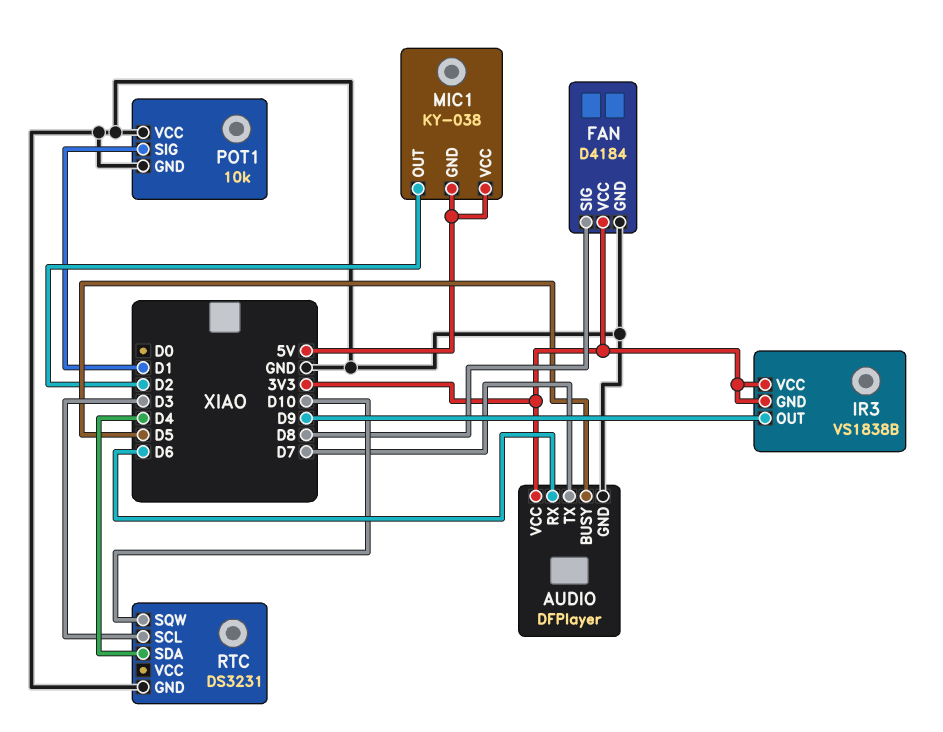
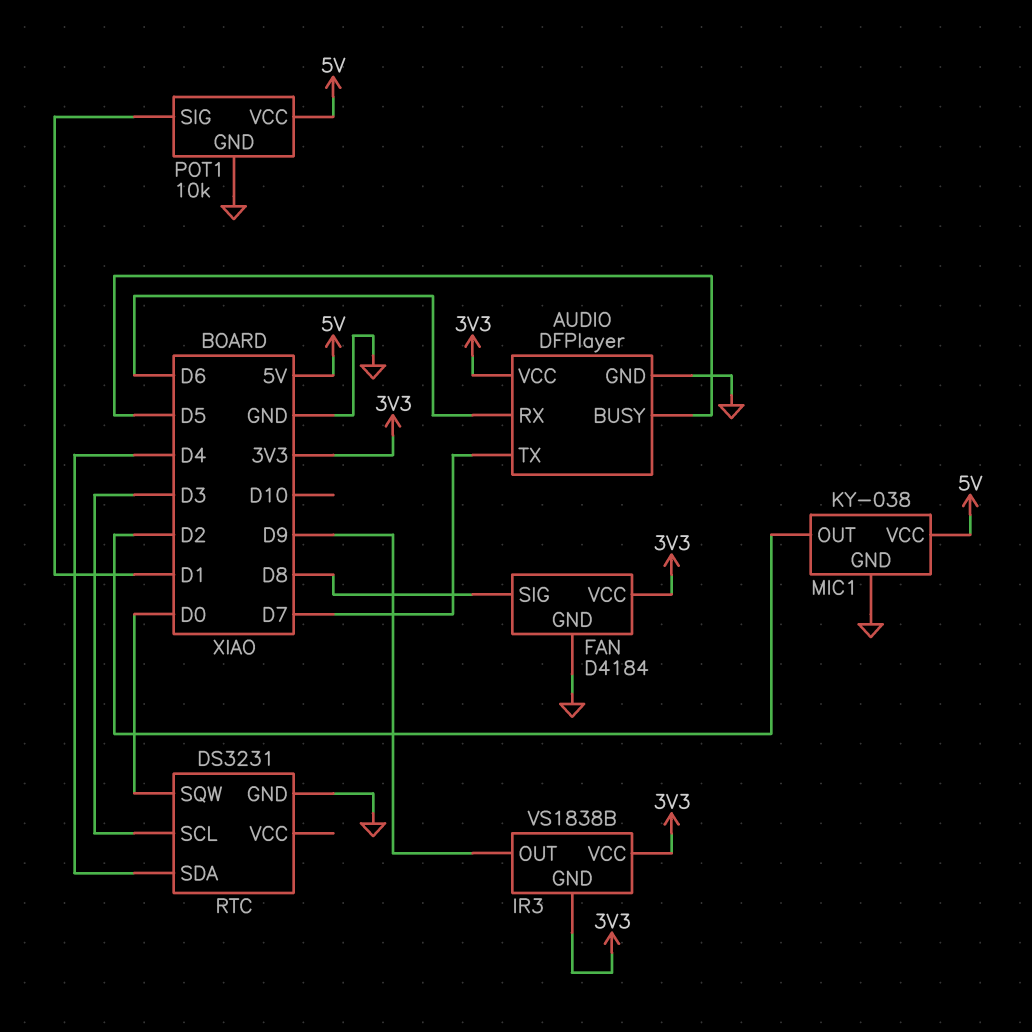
MIC1 pin GND: 5V -> GND
POT1 pin VCC: GND -> 5V
RTC pin SQW: D10 -> D0

